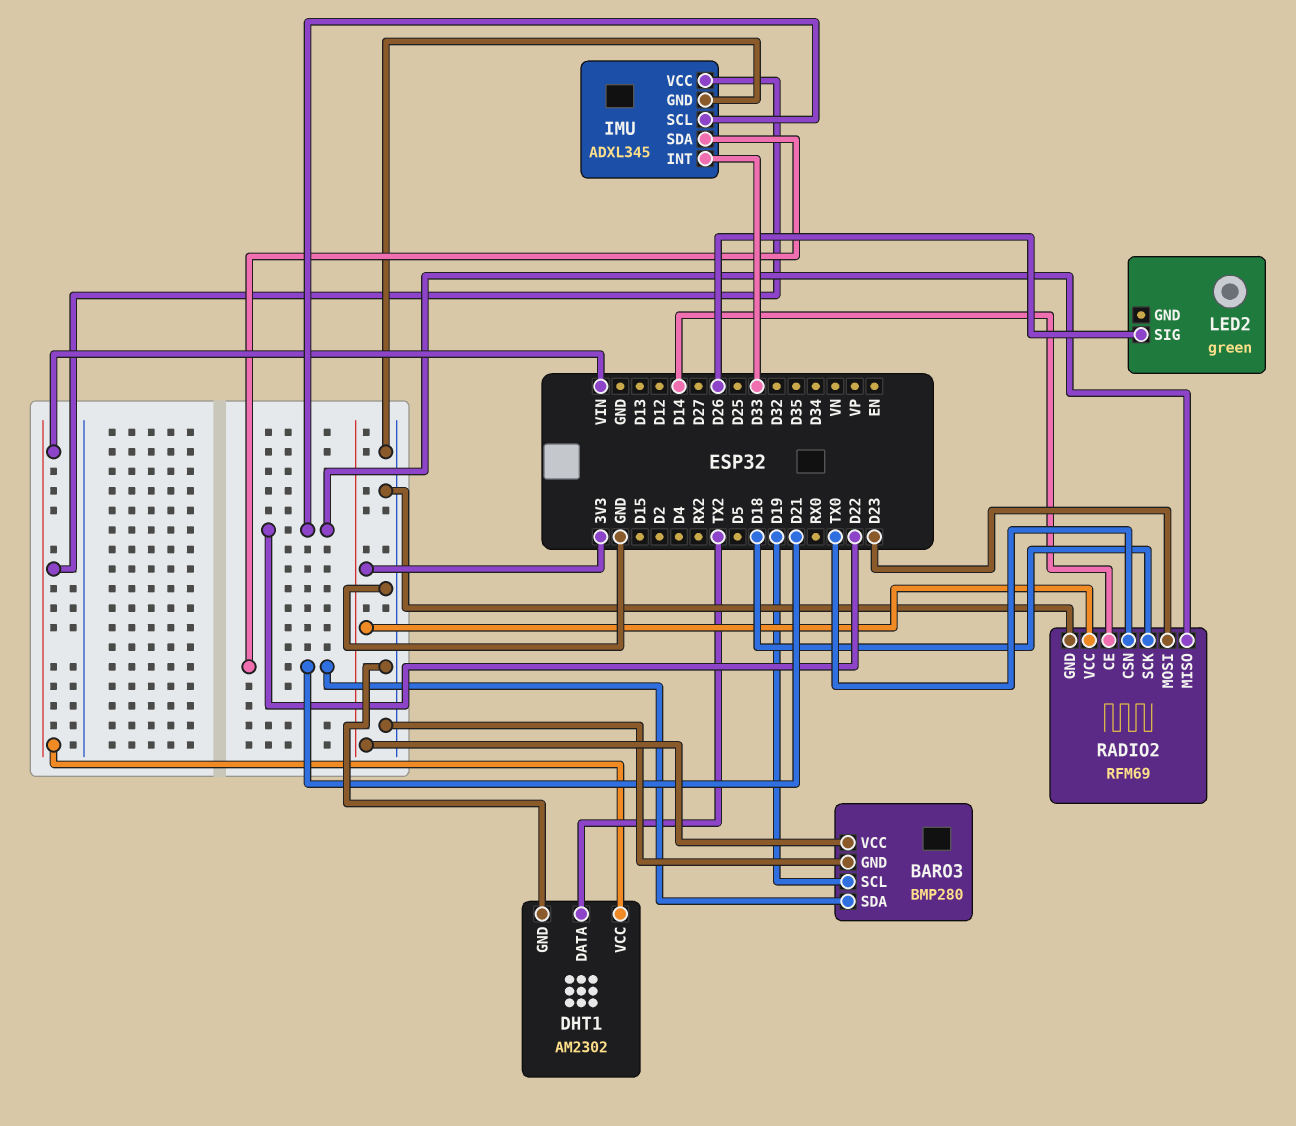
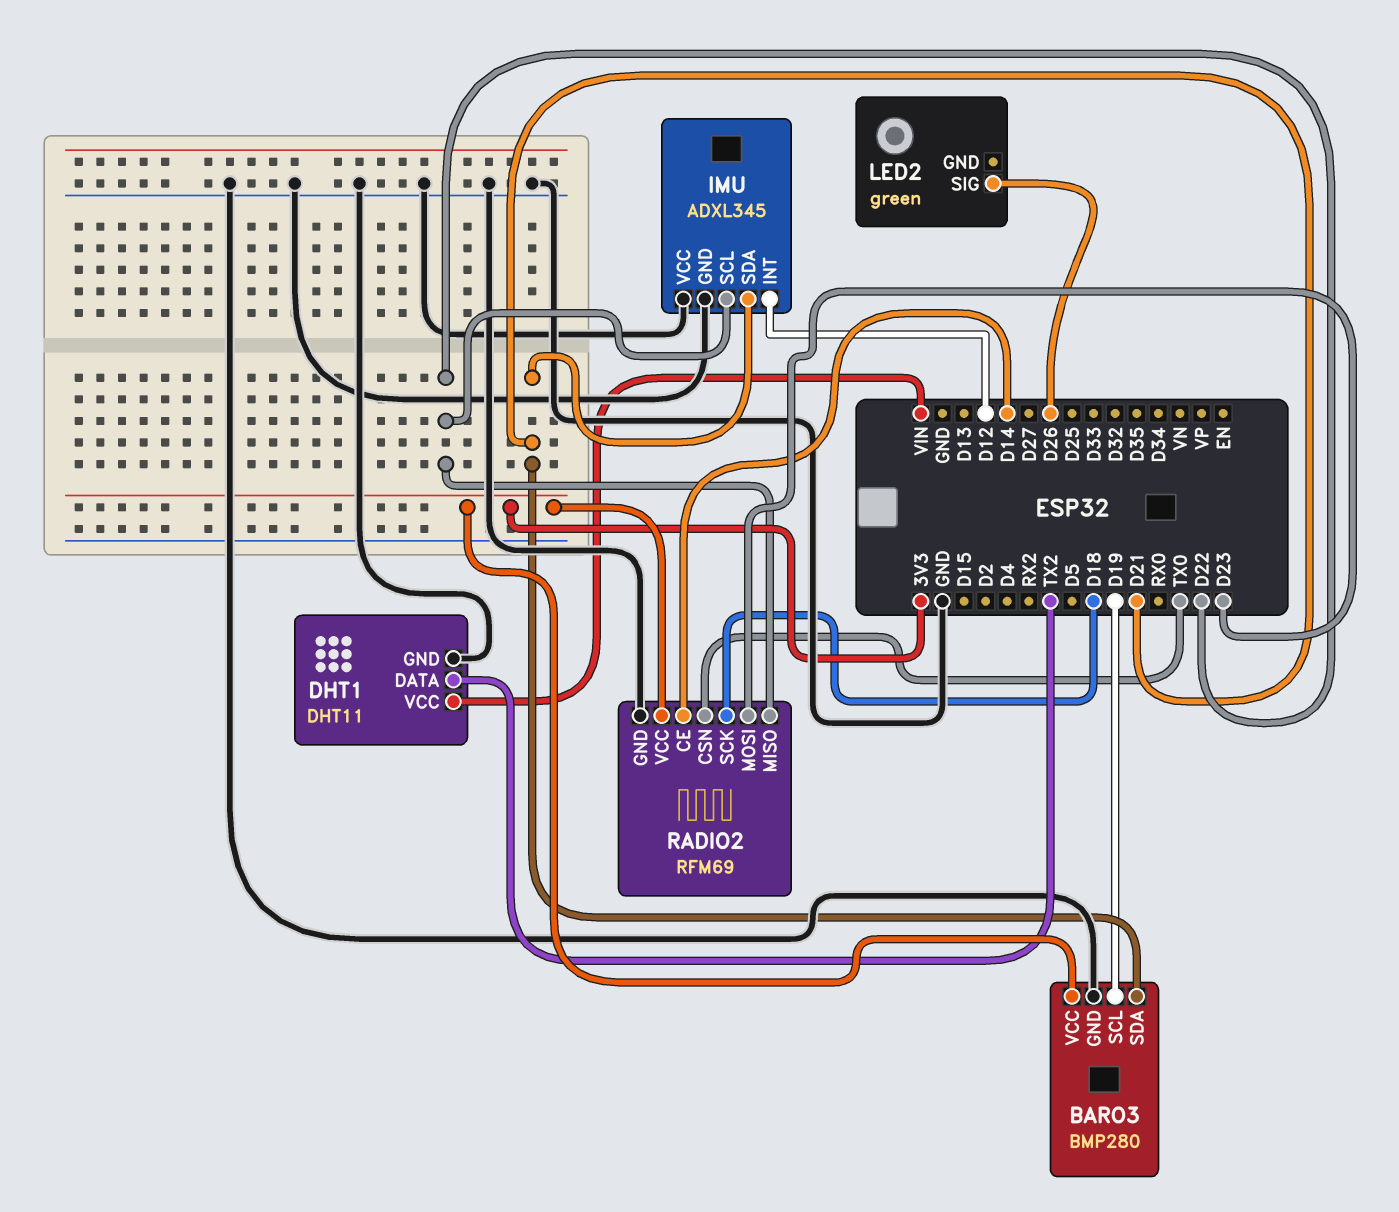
DHT1: AM2302 -> DHT11
IMU pin INT: D33 -> D12
IMU pin VCC: VIN -> GND

